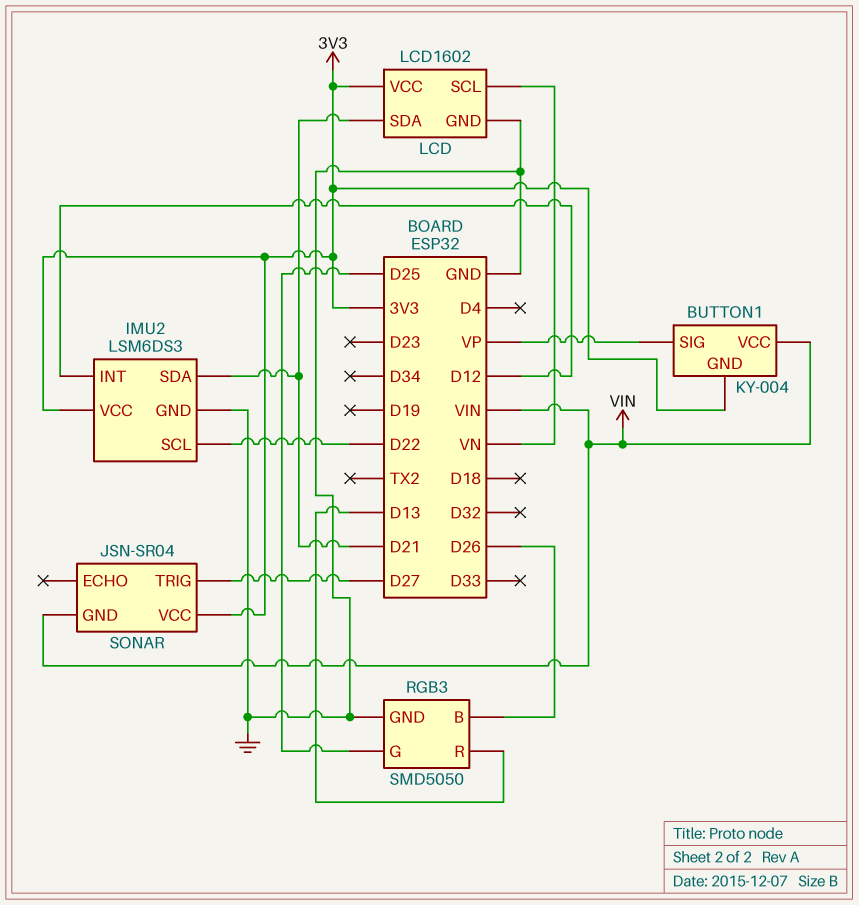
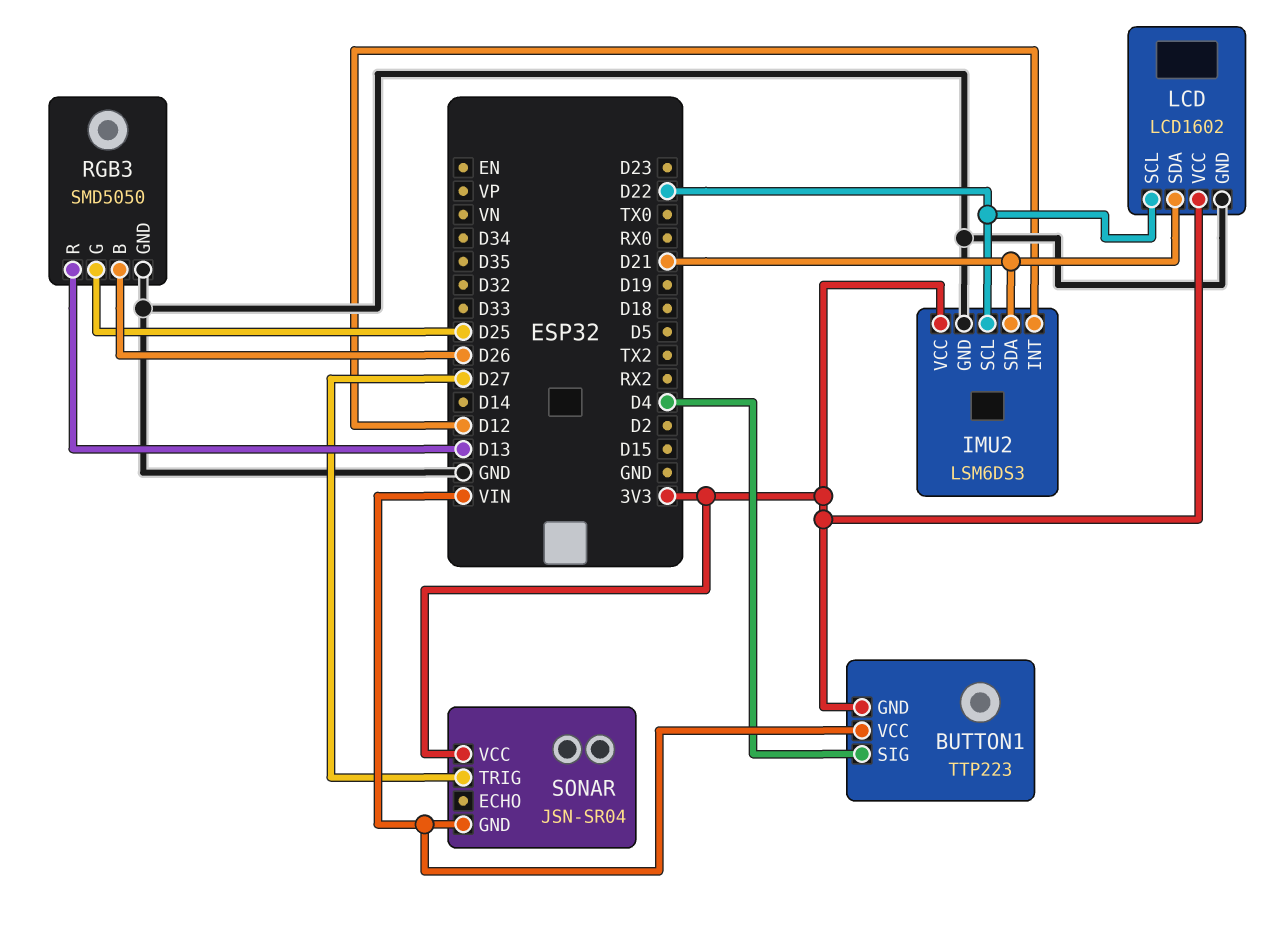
BUTTON1: KY-004 -> TTP223
BUTTON1 pin SIG: VP -> D4
LCD pin SCL: VN -> D22

